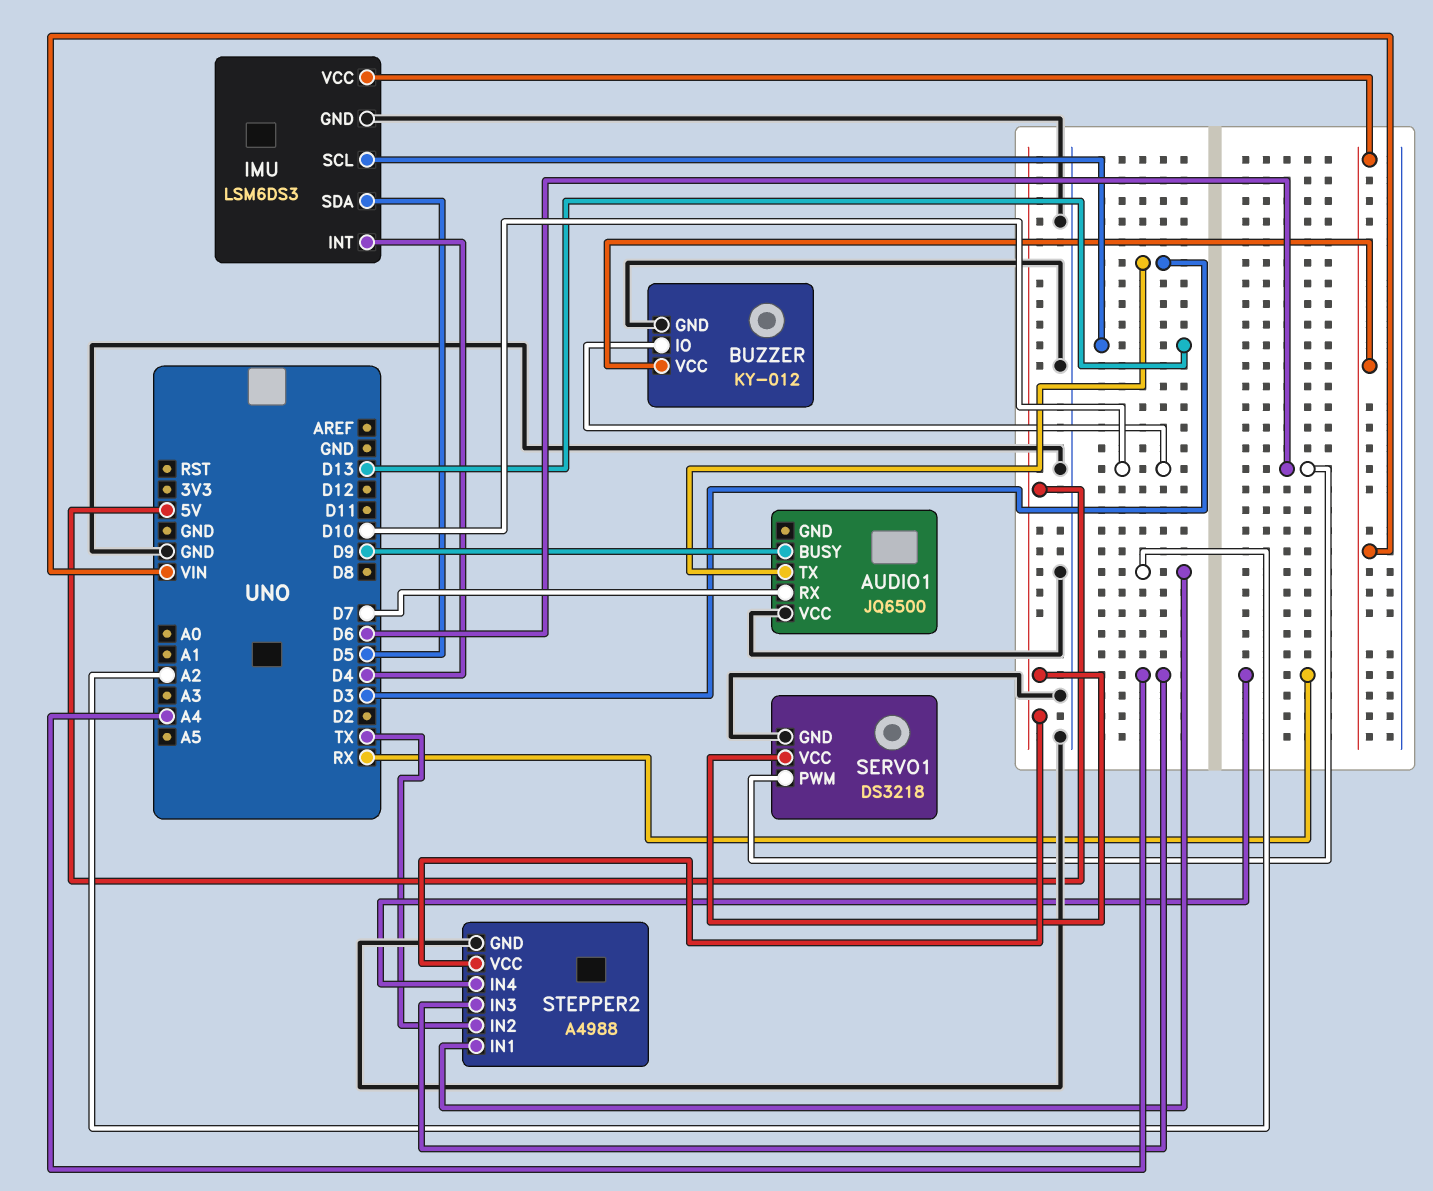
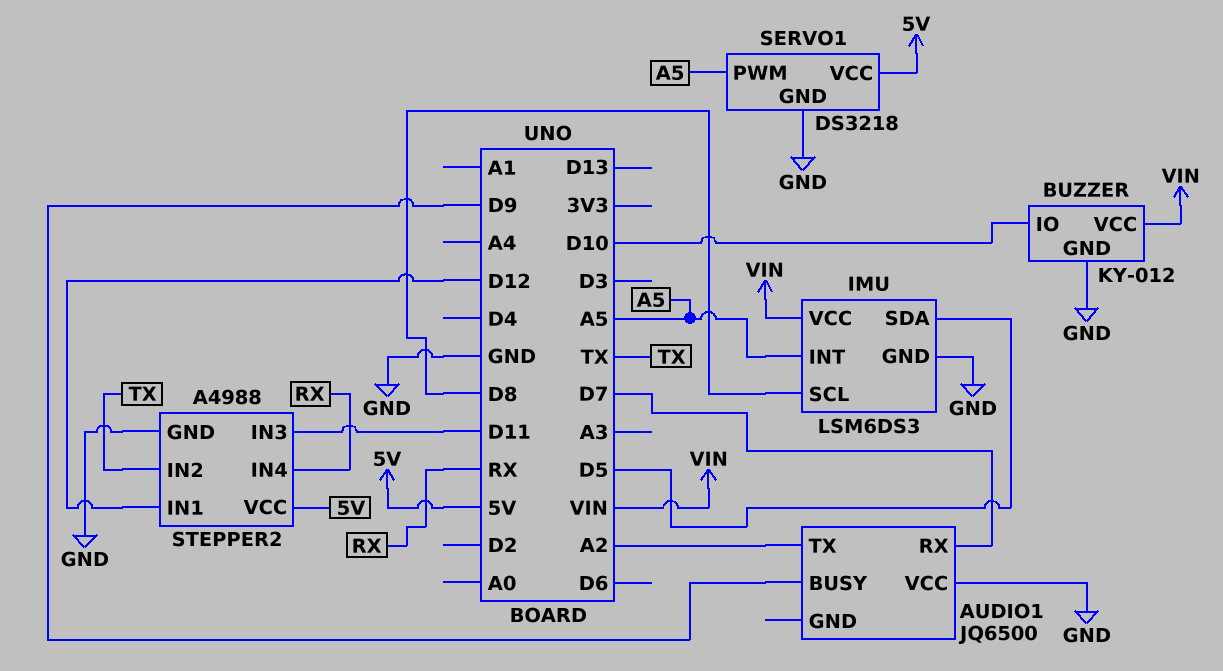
AUDIO1 pin TX: D3 -> A2
IMU pin INT: D4 -> A5
IMU pin SCL: D13 -> D8
SERVO1 pin PWM: D6 -> A5
STEPPER2 pin IN1: A2 -> D12
STEPPER2 pin IN3: A4 -> D11

